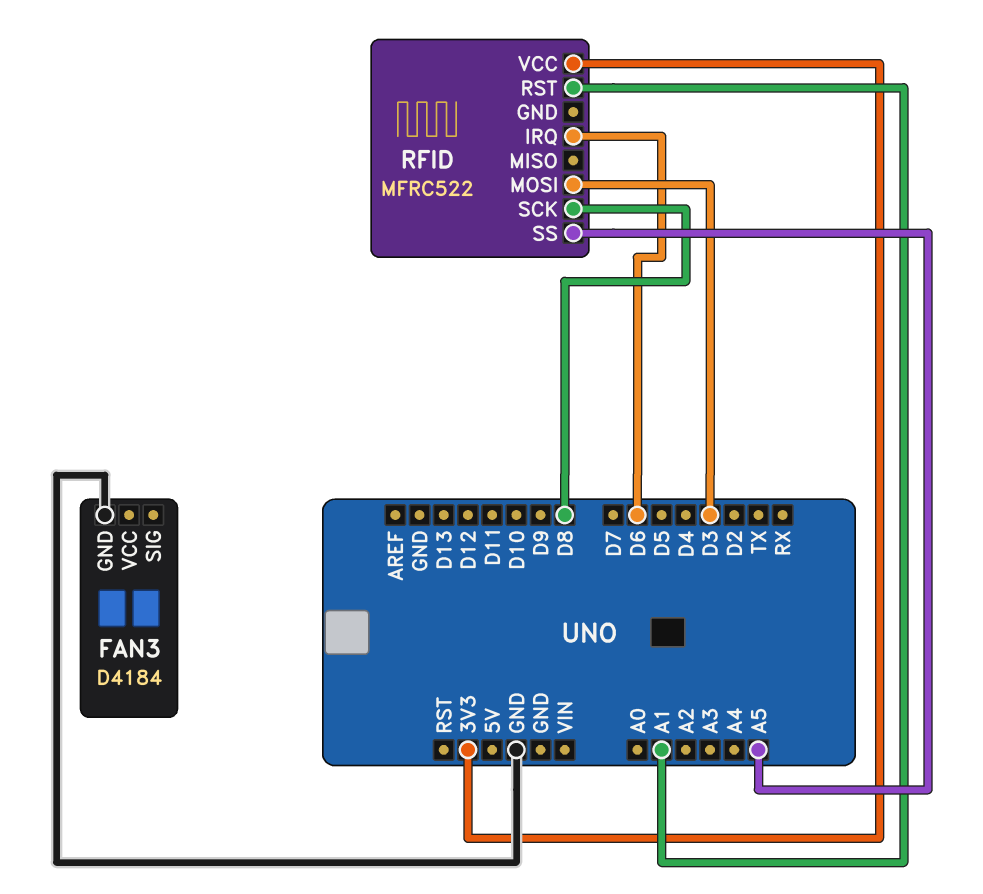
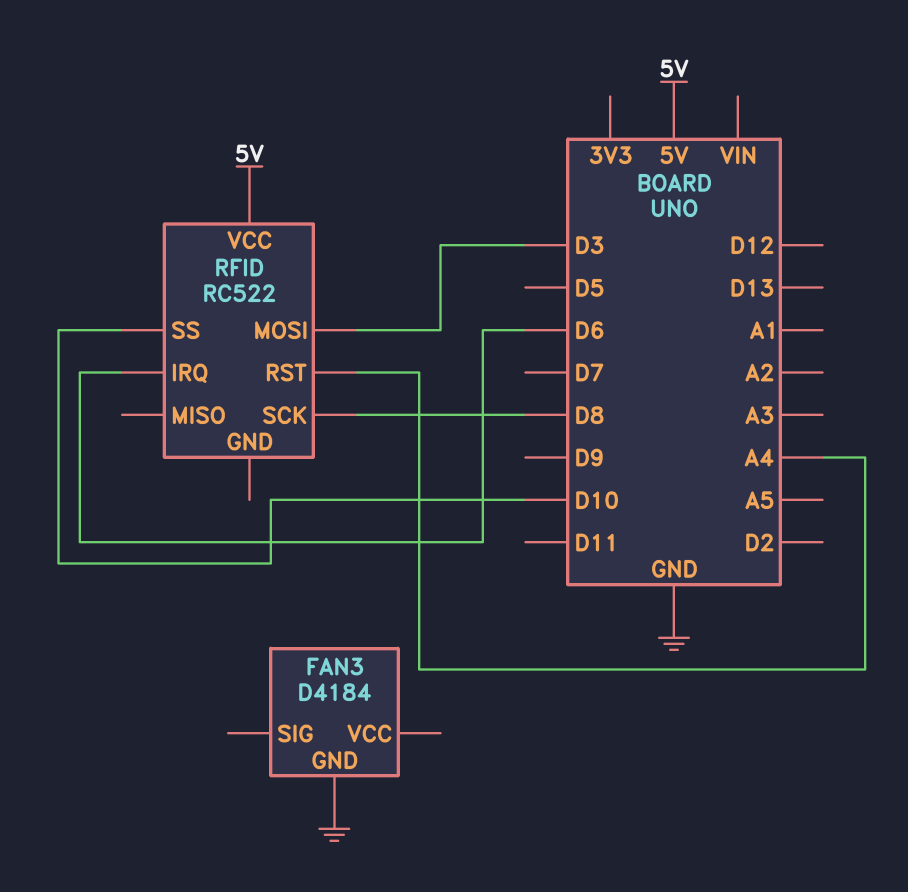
RFID: MFRC522 -> RC522
RFID pin RST: A1 -> A4
RFID pin SS: A5 -> D10
RFID pin VCC: 3V3 -> 5V

